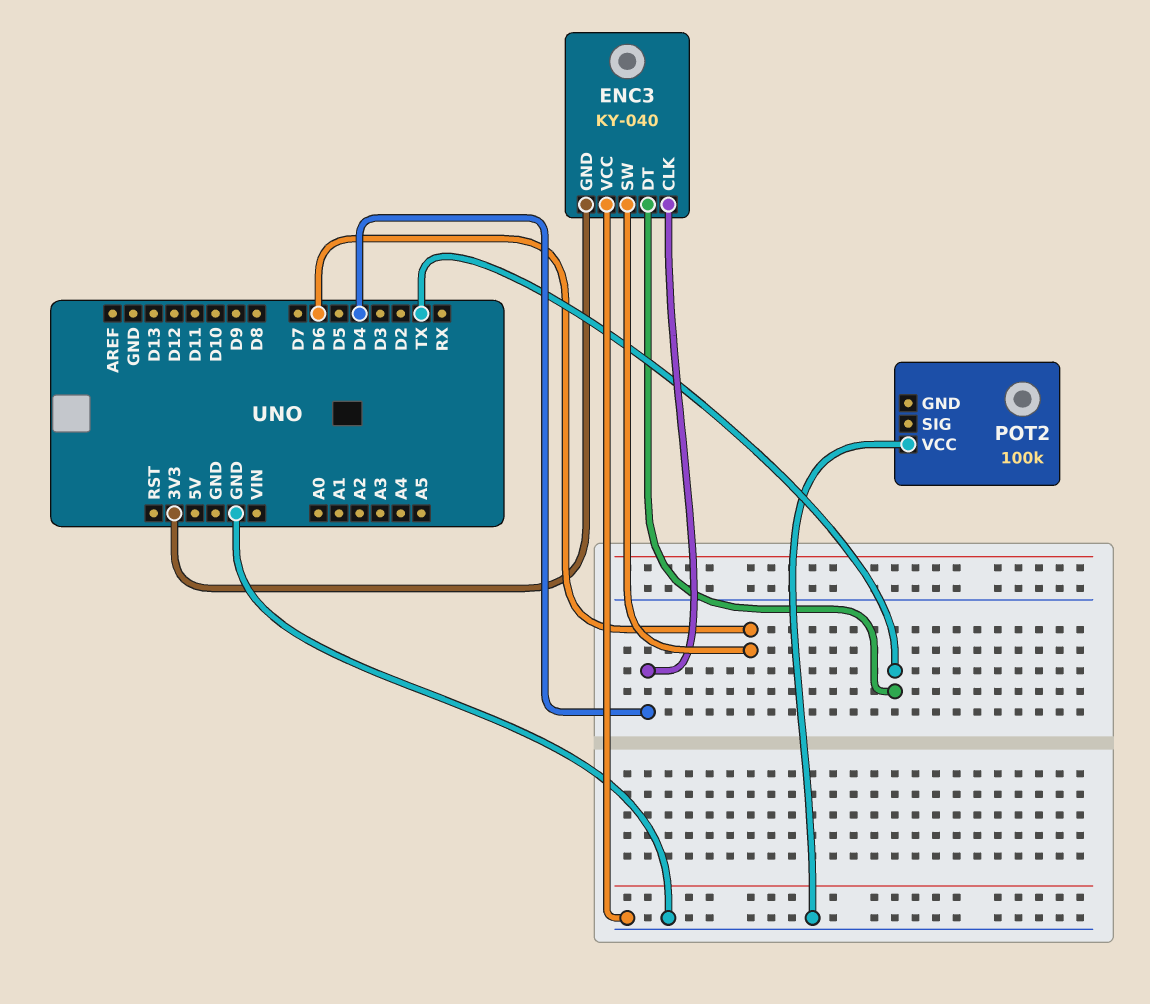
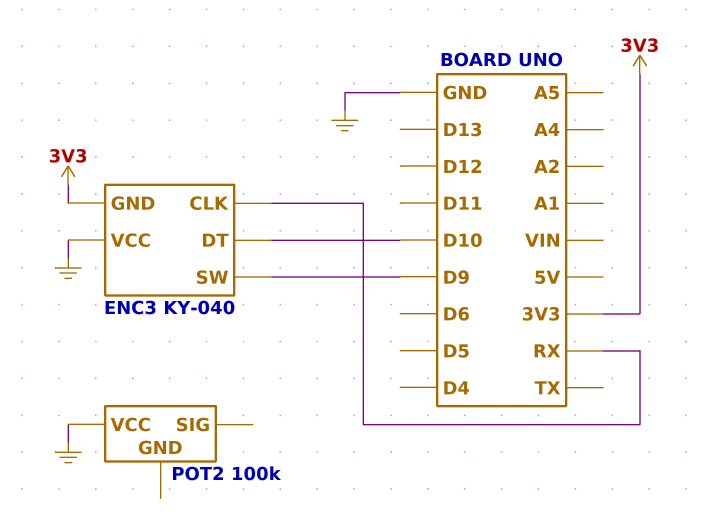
ENC3 pin CLK: D4 -> RX
ENC3 pin DT: TX -> D10
ENC3 pin SW: D6 -> D9

